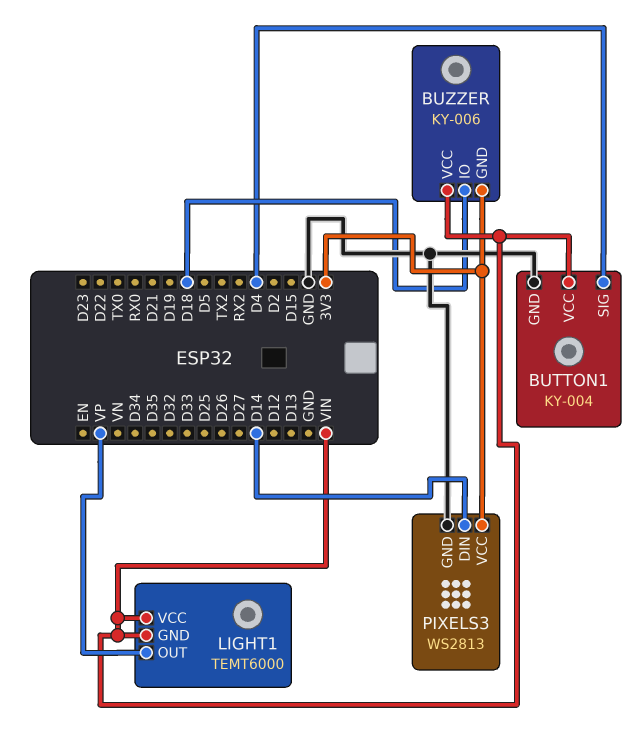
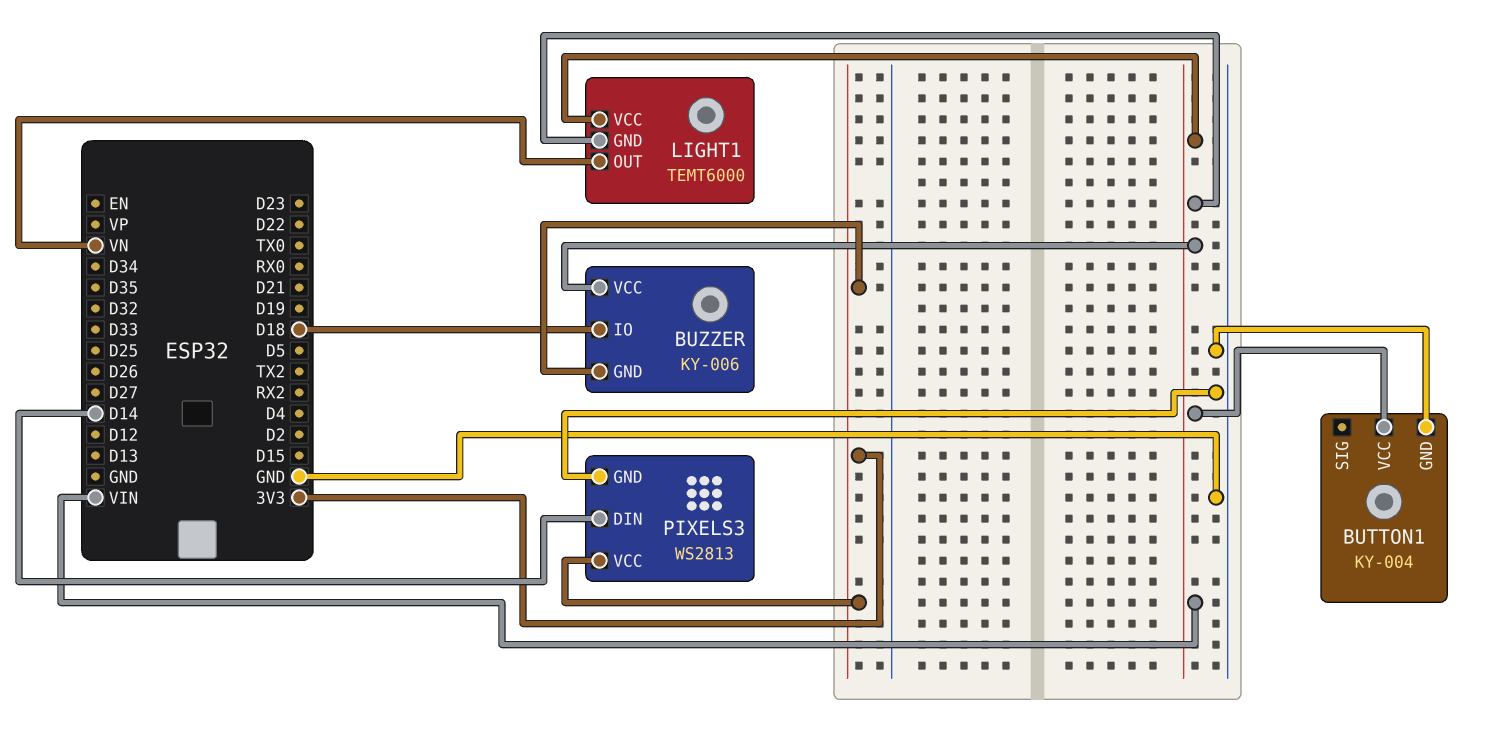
BUTTON1 pin SIG: D4 -> none
LIGHT1 pin OUT: VP -> VN

